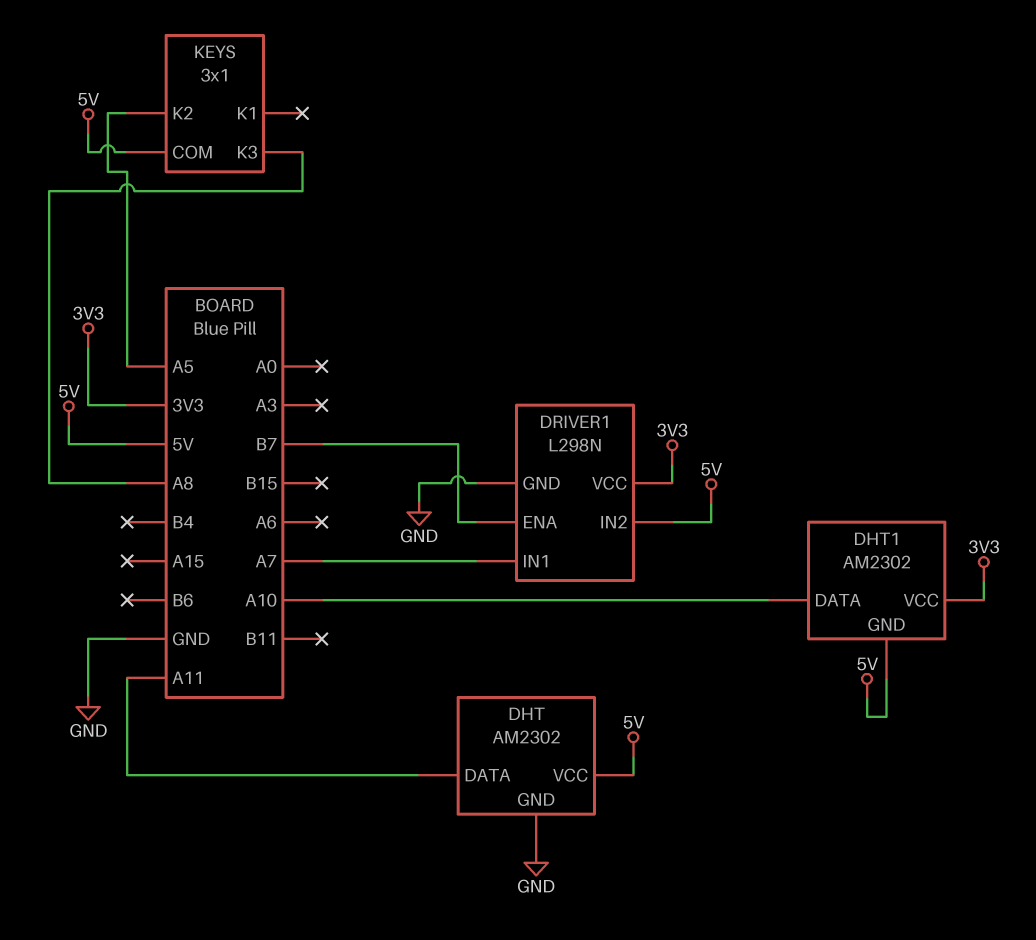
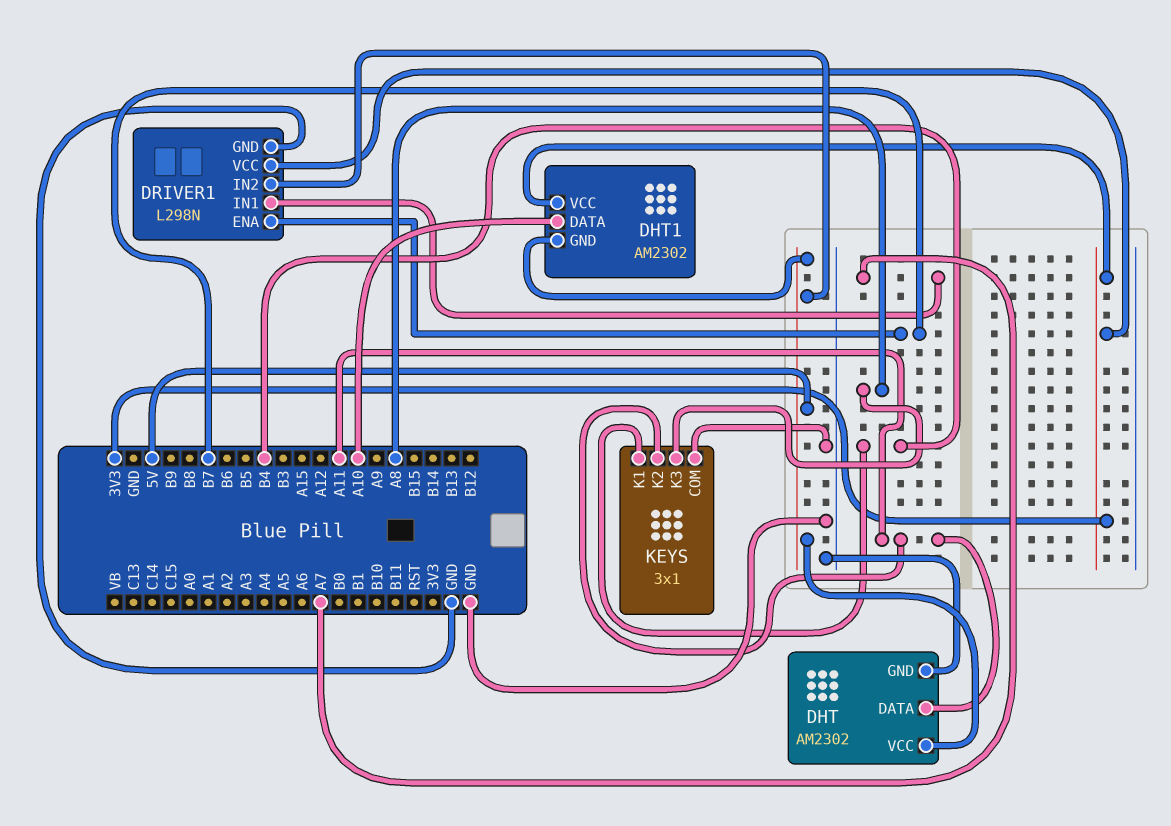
KEYS pin COM: 5V -> GND
KEYS pin K1: none -> B4
KEYS pin K2: A5 -> A11

